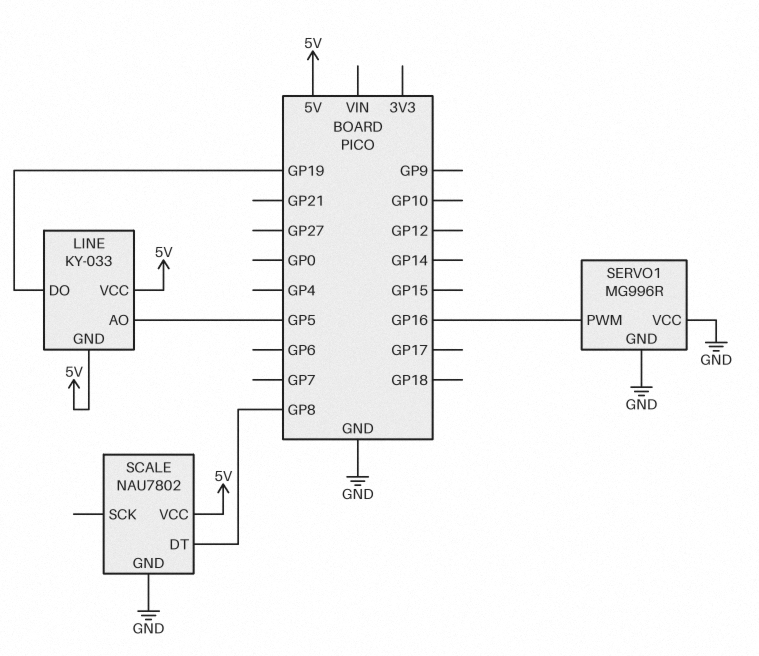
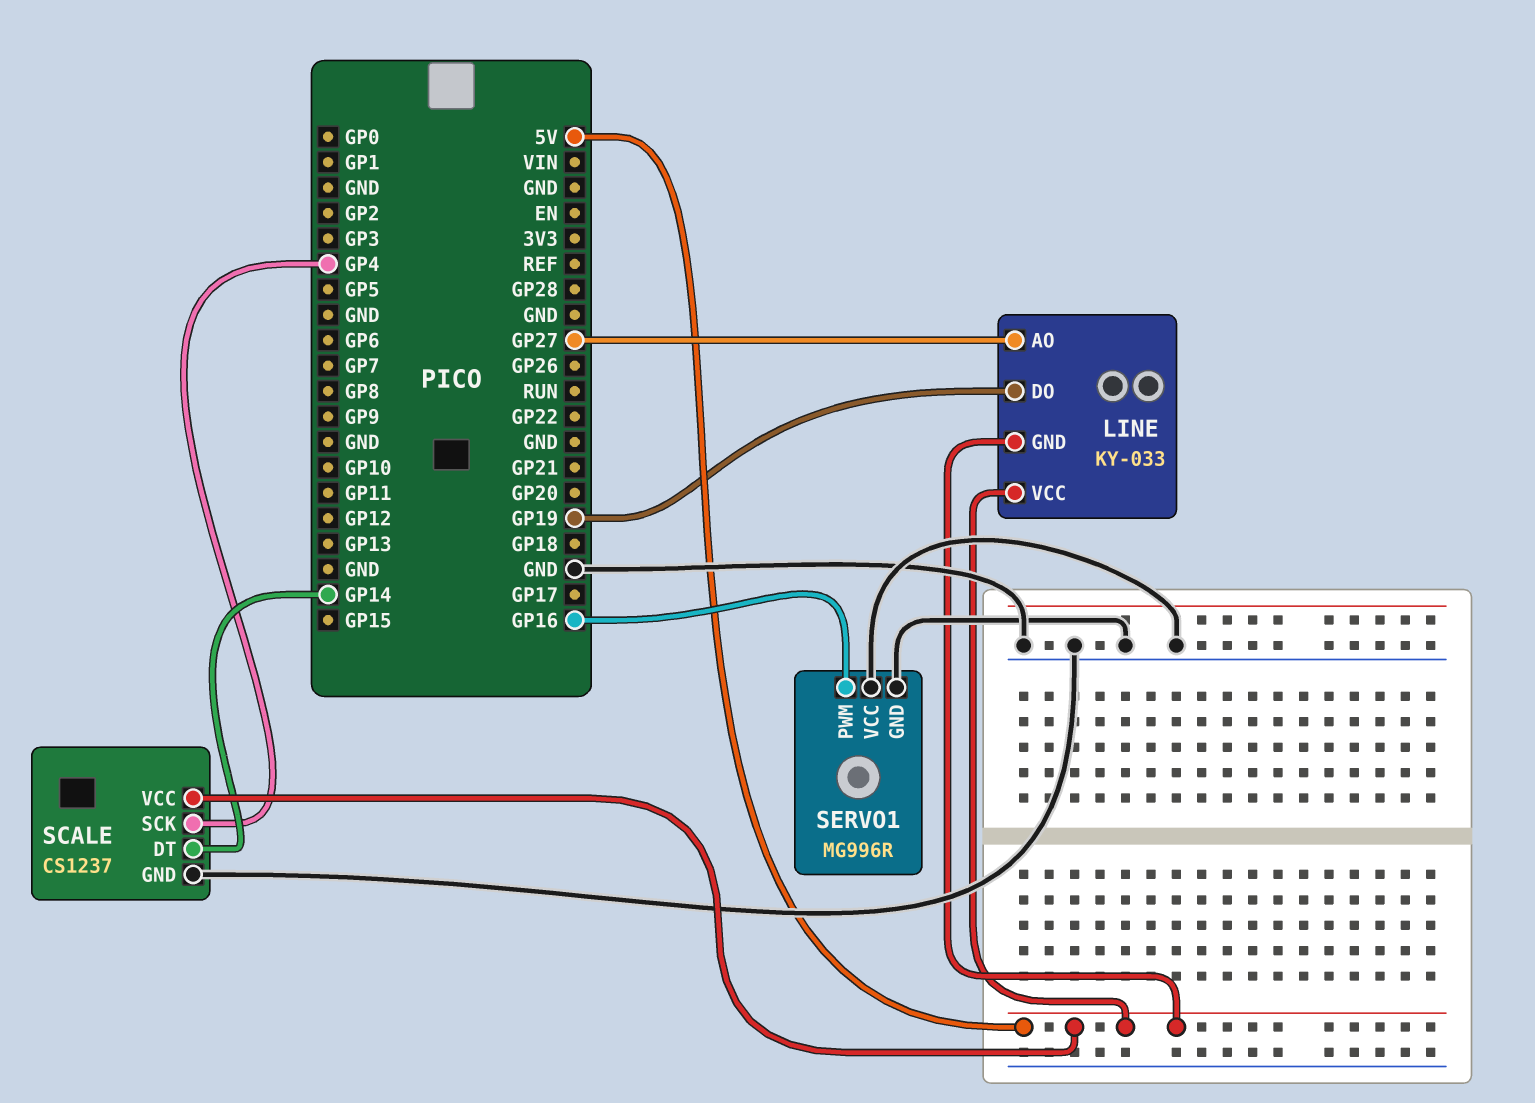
LINE pin AO: GP5 -> GP27
SCALE: NAU7802 -> CS1237
SCALE pin DT: GP8 -> GP14
SCALE pin SCK: none -> GP4

